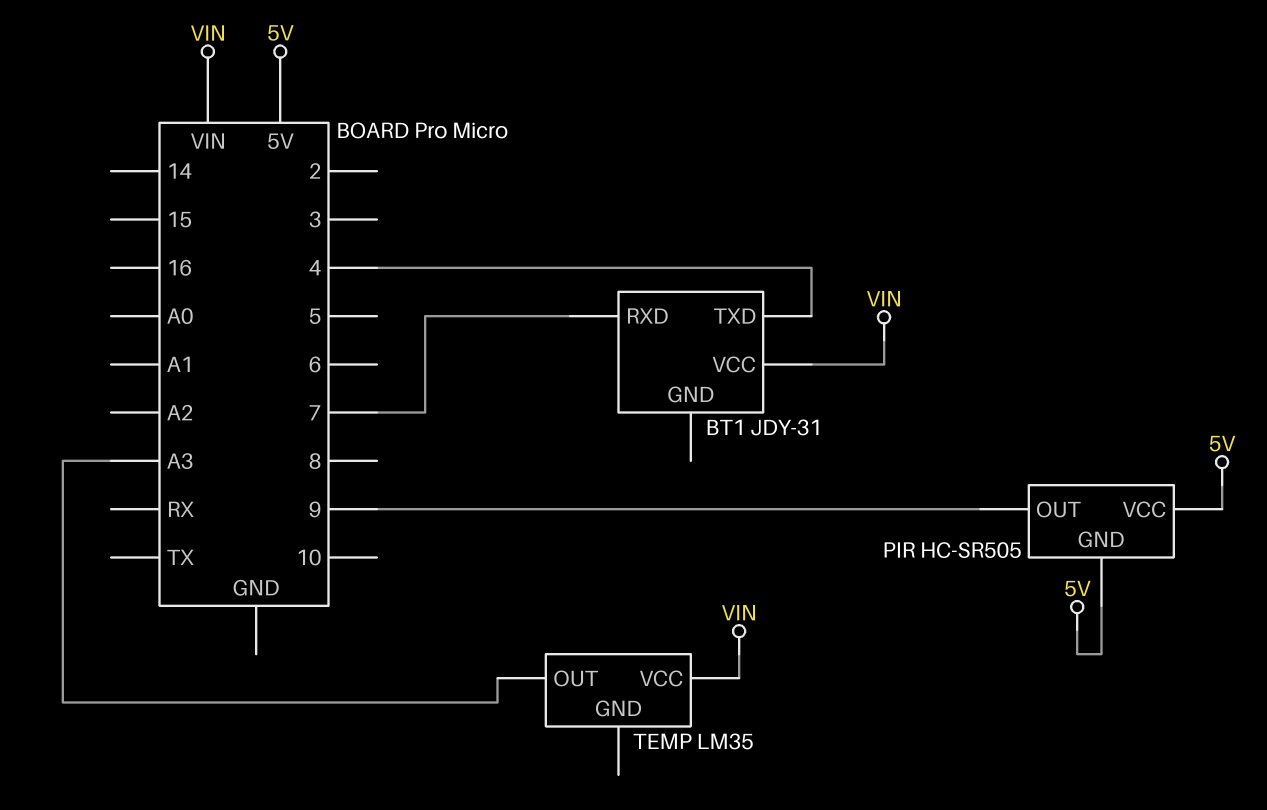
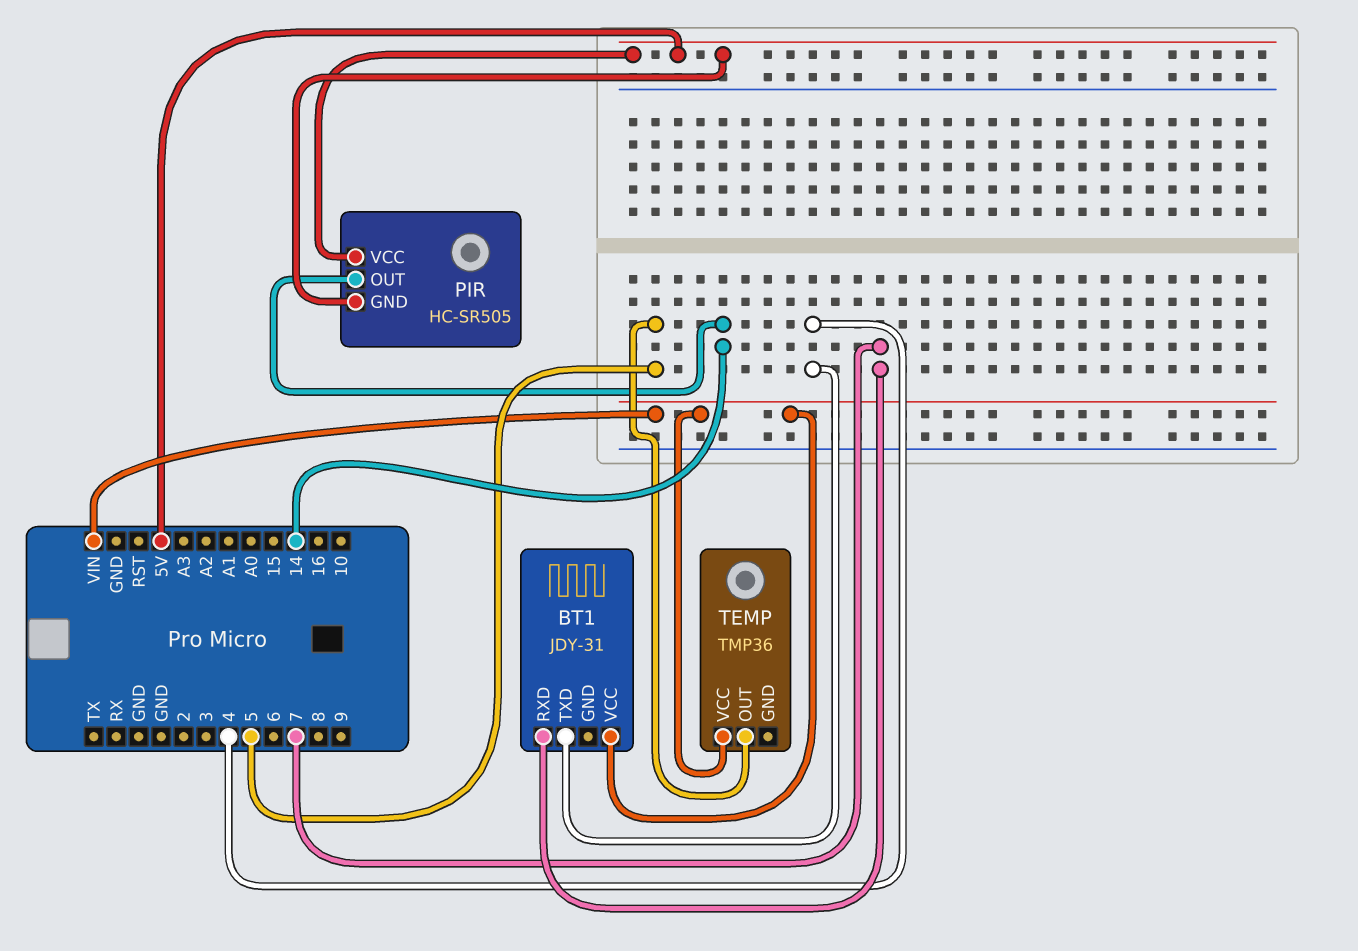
PIR pin OUT: 9 -> 14
TEMP: LM35 -> TMP36
TEMP pin OUT: A3 -> 5

